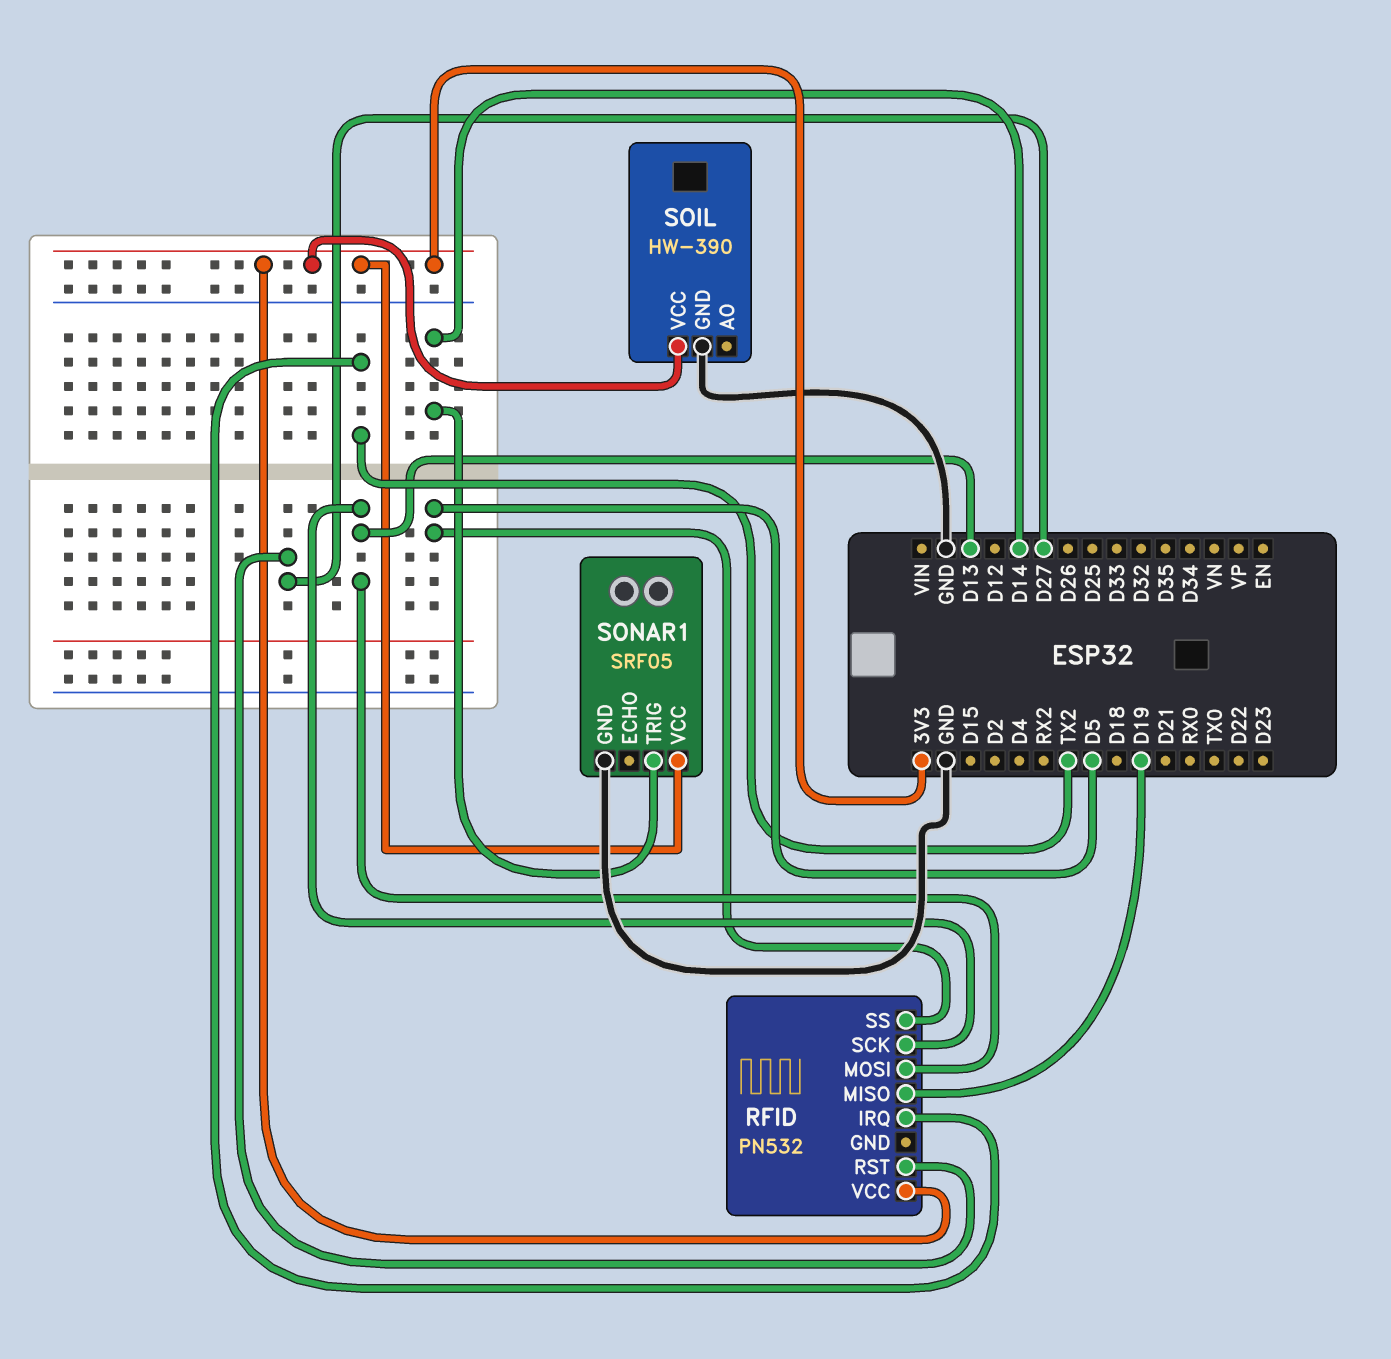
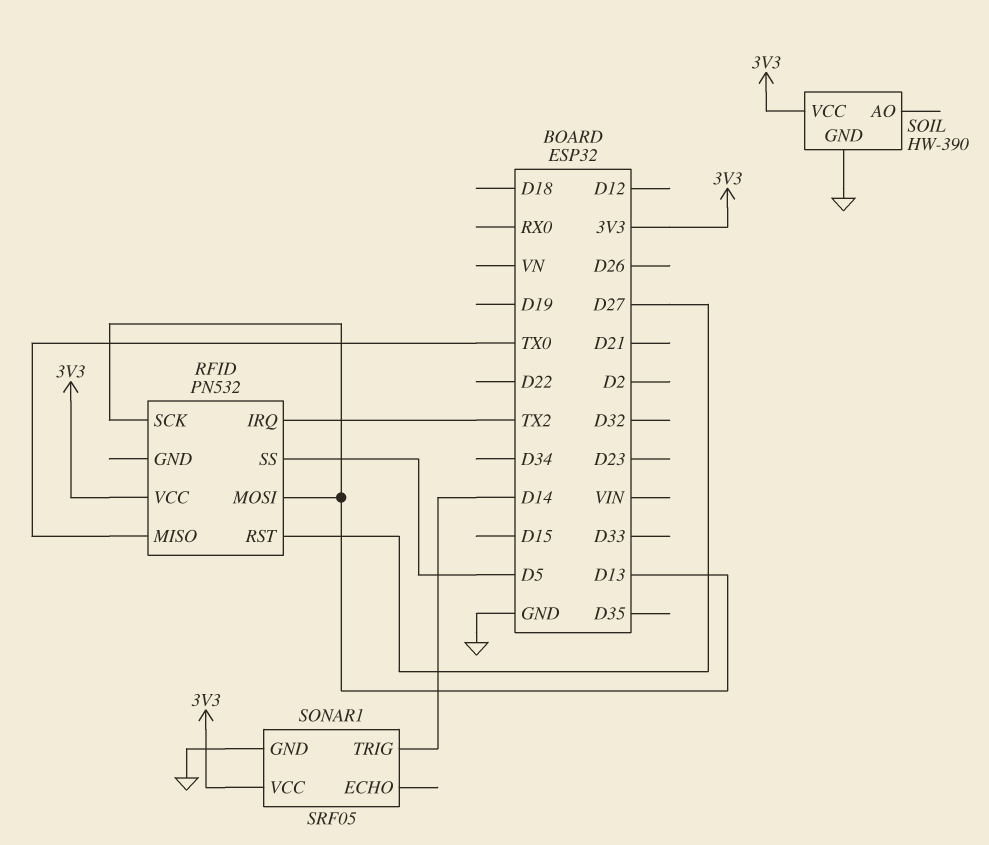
RFID pin MISO: D19 -> TX0

